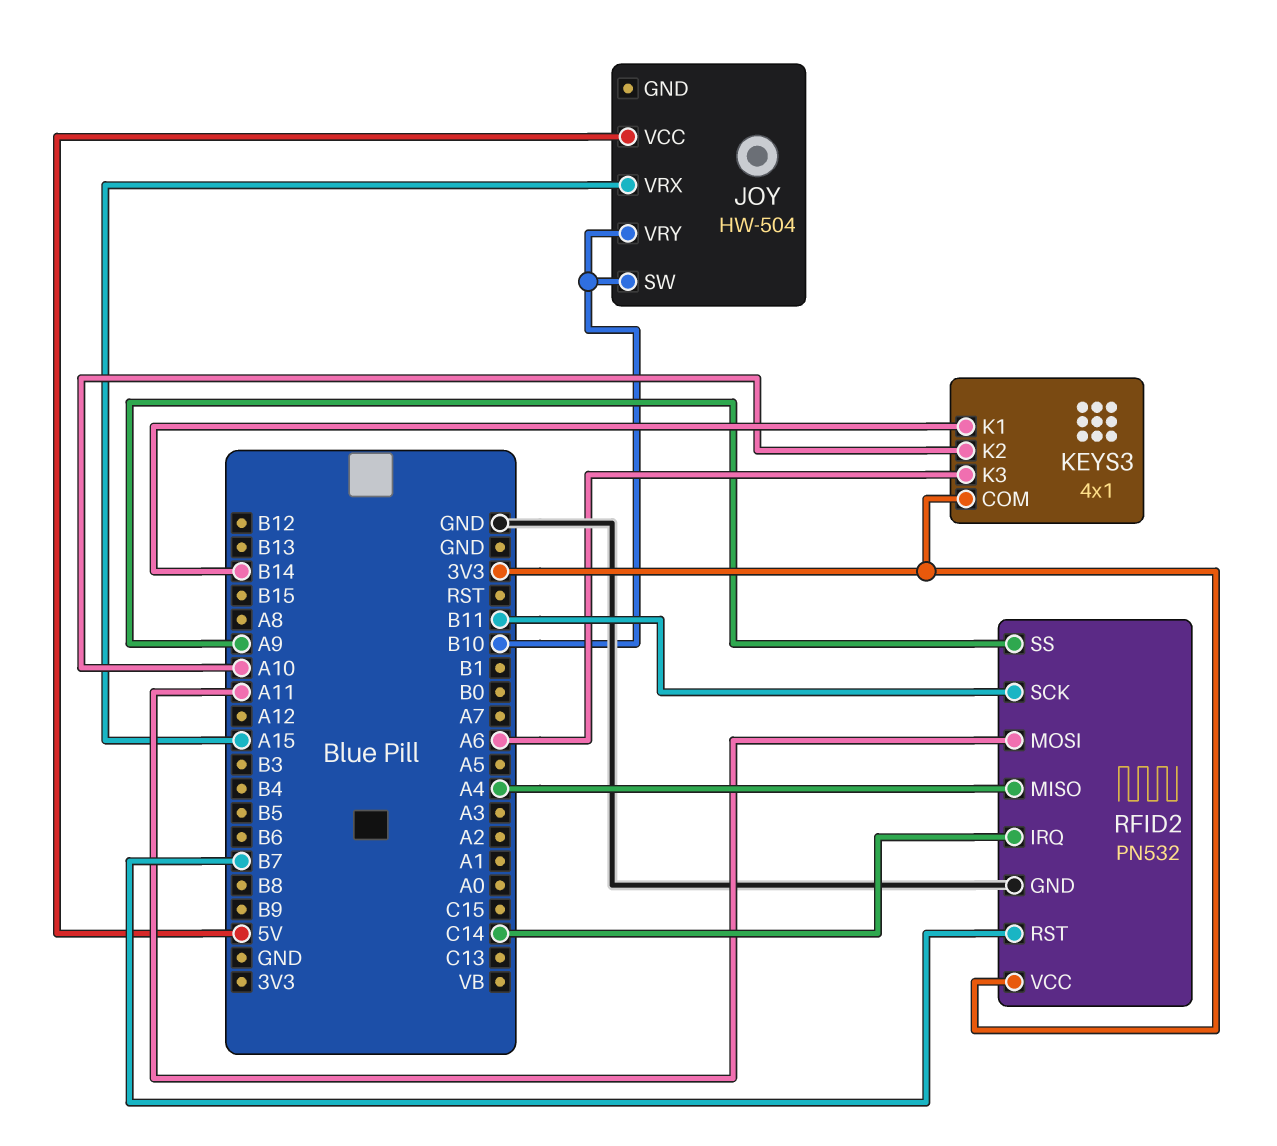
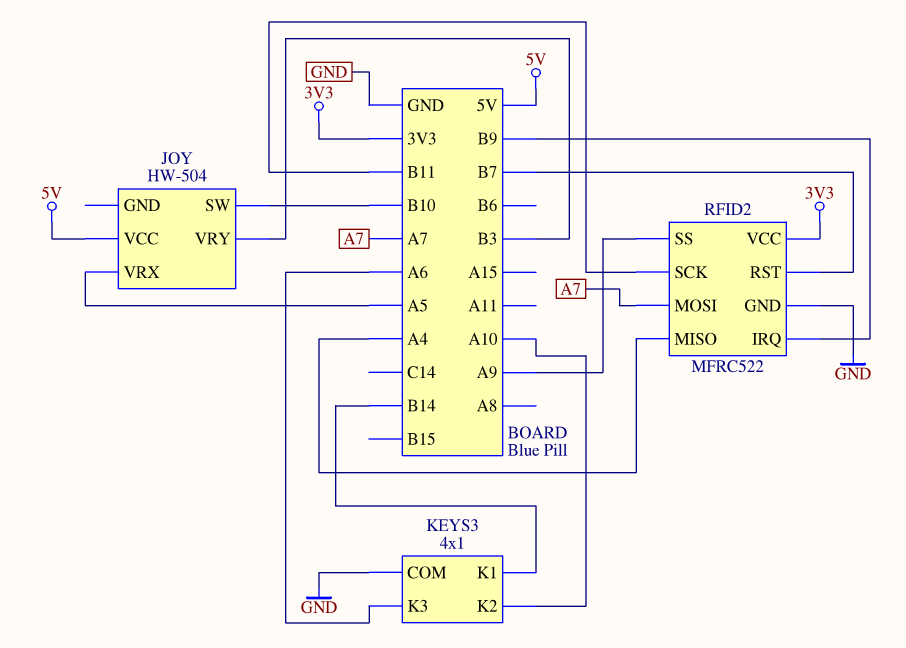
JOY pin VRX: A15 -> A5
JOY pin VRY: B10 -> B3
KEYS3 pin COM: 3V3 -> GND
RFID2: PN532 -> MFRC522
RFID2 pin IRQ: C14 -> B9
RFID2 pin MOSI: A11 -> A7

